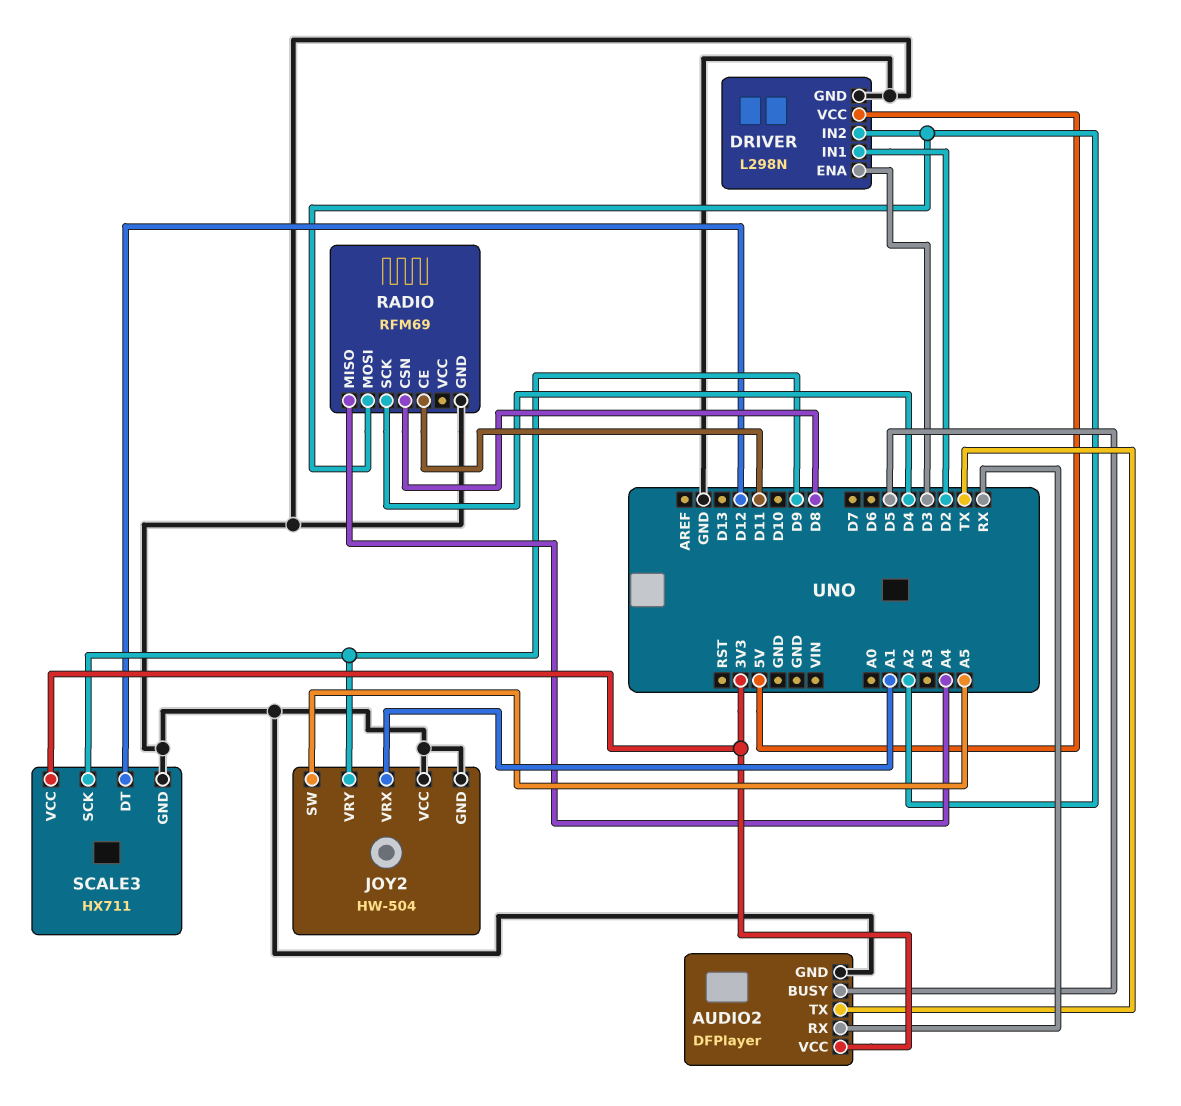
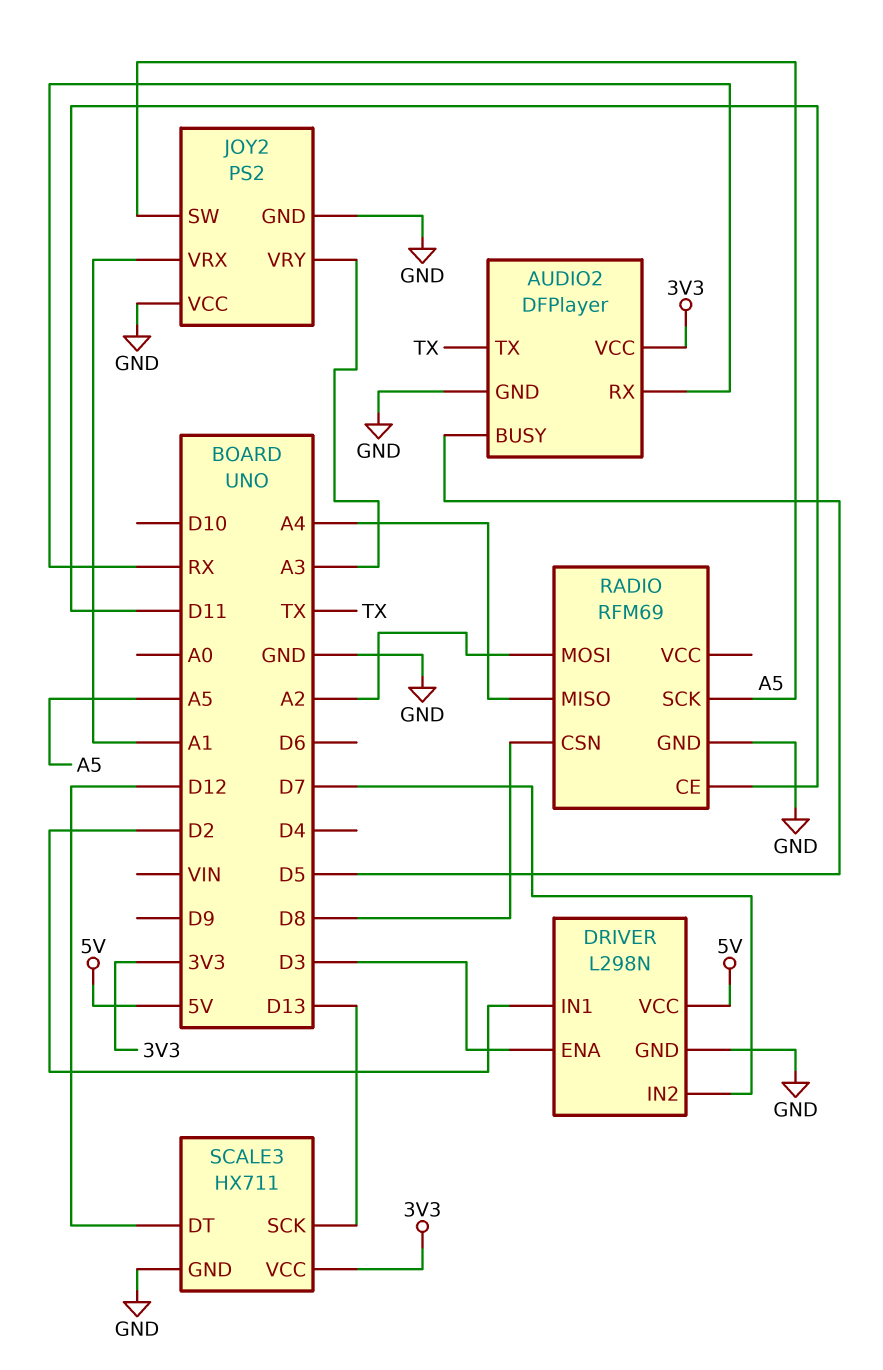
DRIVER pin IN2: A2 -> D7
JOY2: HW-504 -> PS2
JOY2 pin VRY: D9 -> A3
RADIO pin SCK: D4 -> A5
SCALE3 pin SCK: D9 -> D13

